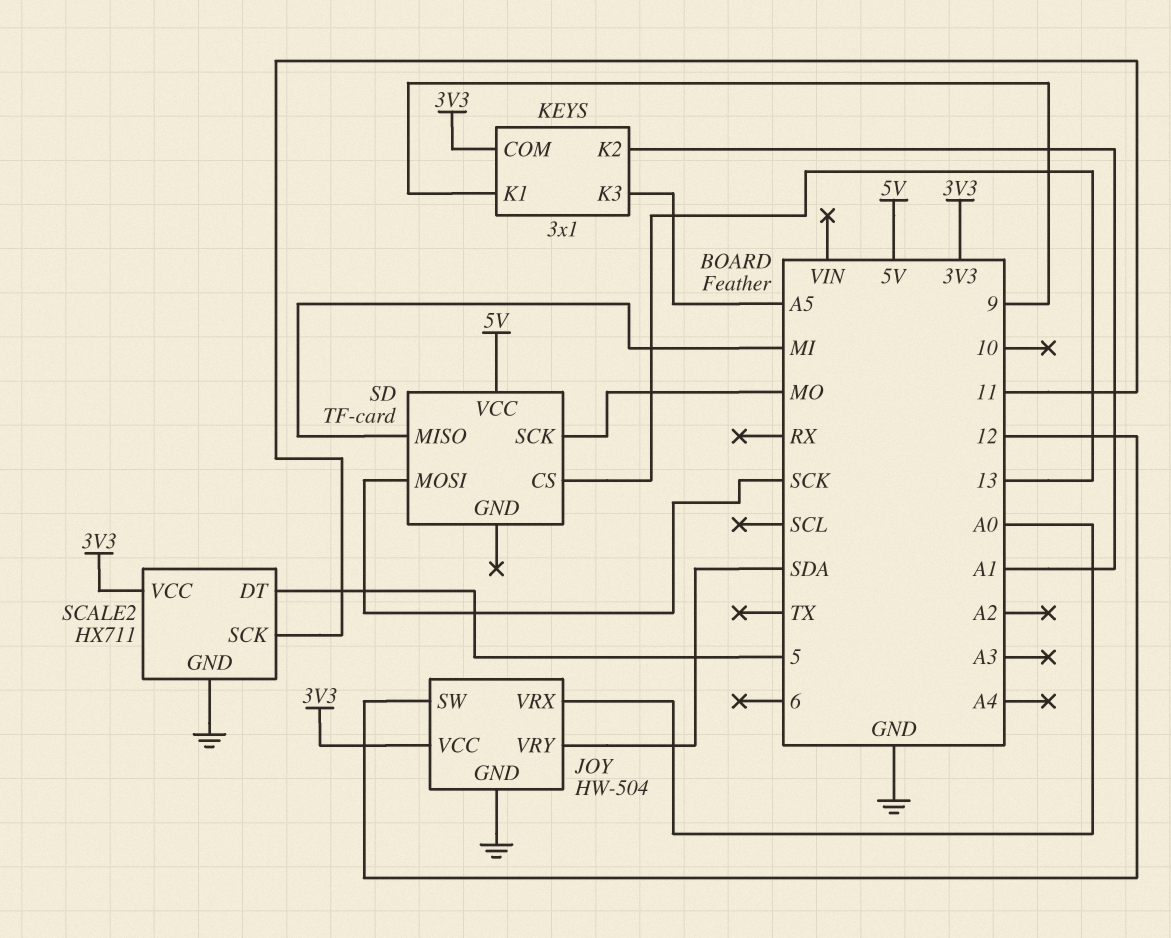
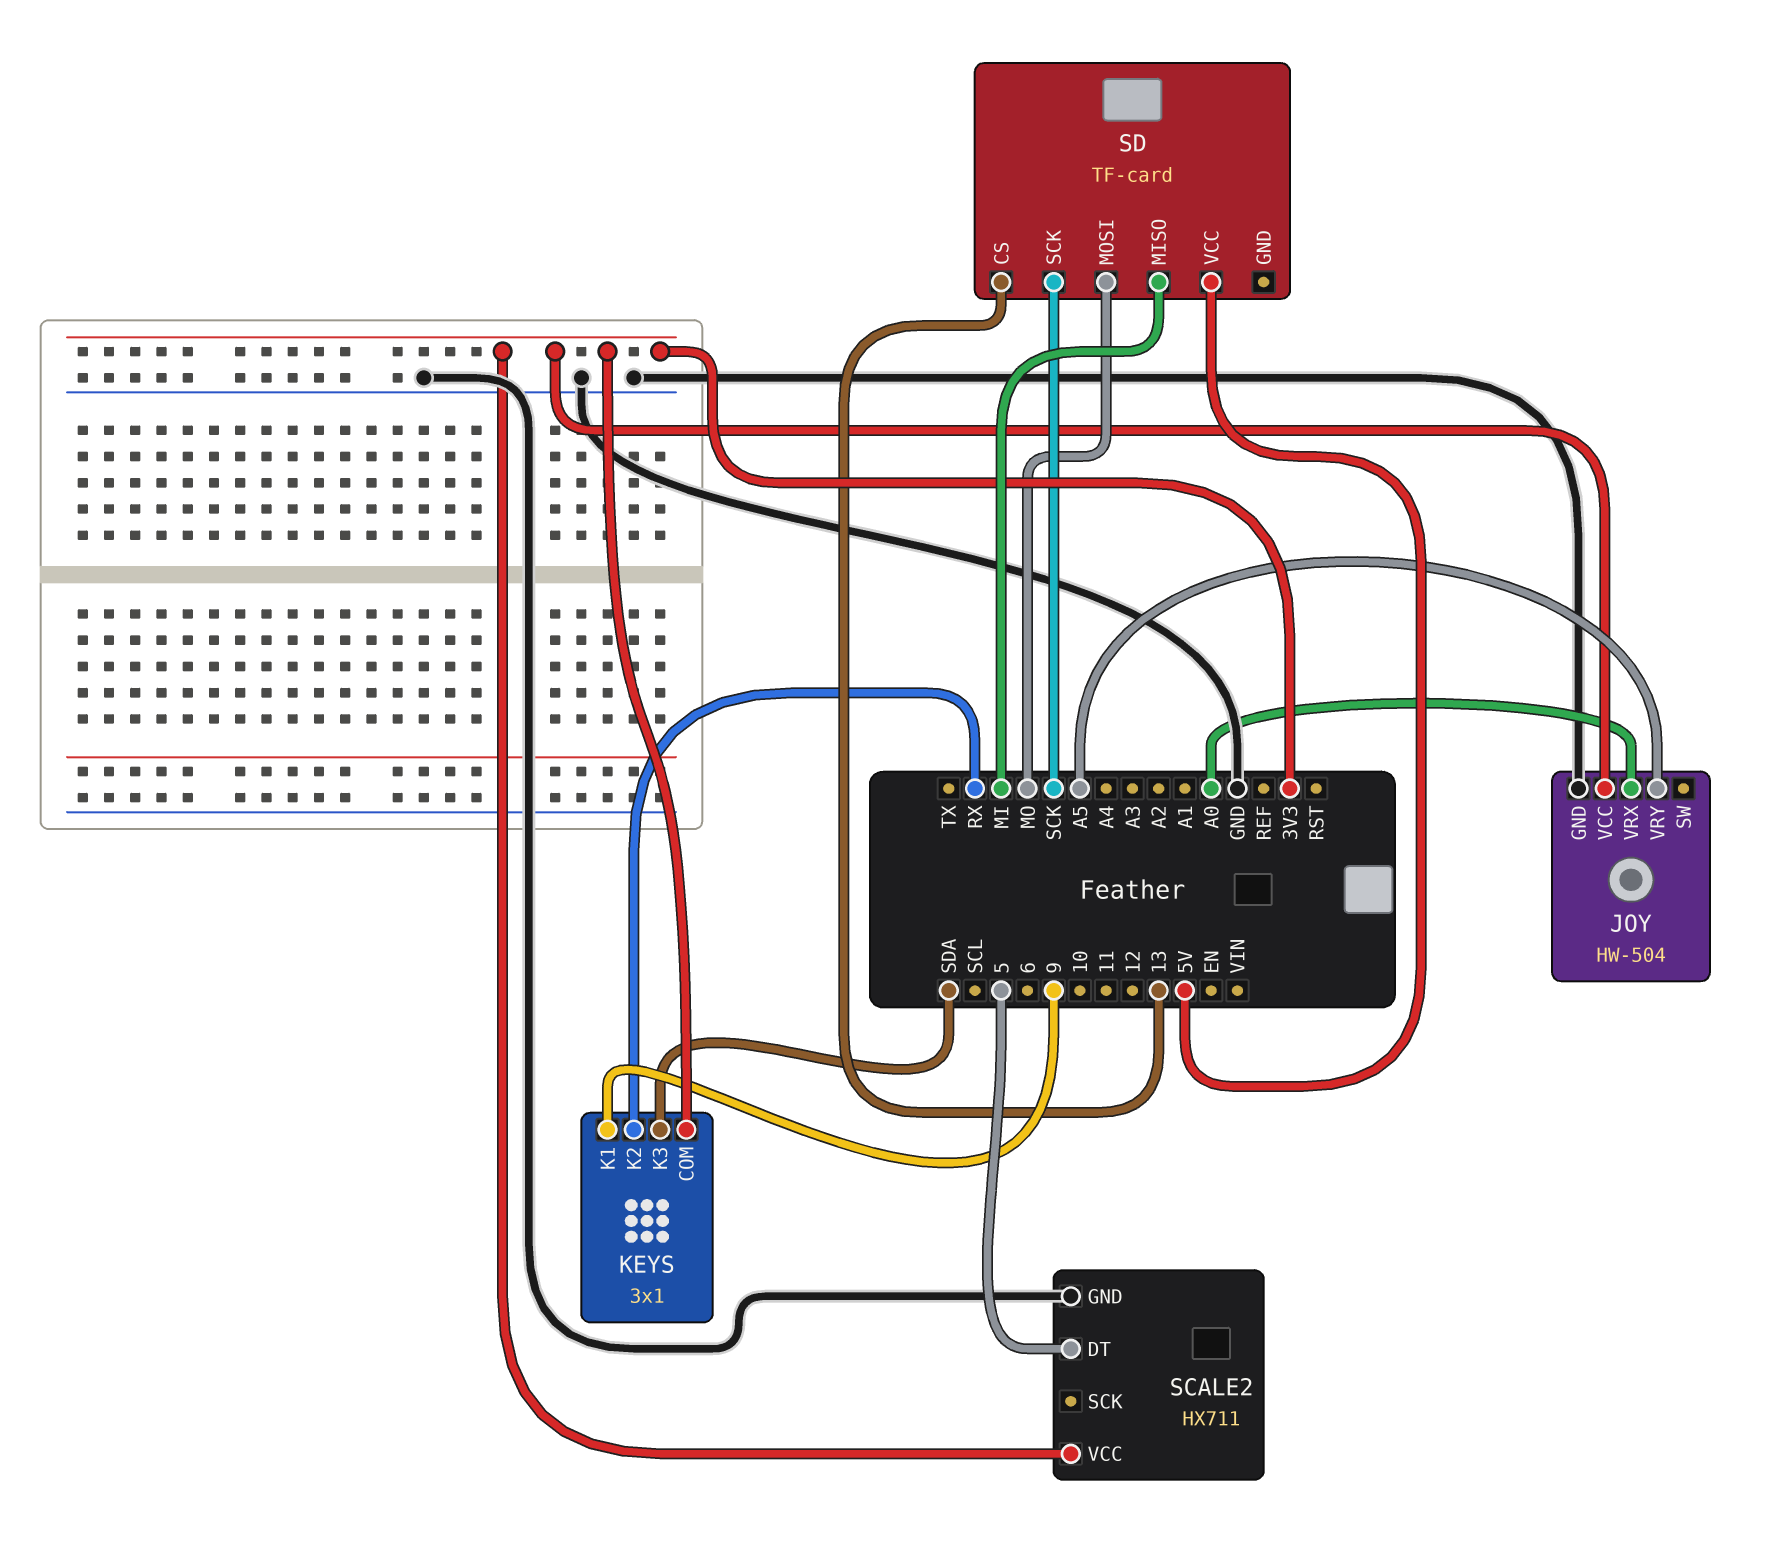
JOY pin SW: 12 -> none
JOY pin VRY: SDA -> A5
KEYS pin K2: A1 -> RX
KEYS pin K3: A5 -> SDA
SCALE2 pin SCK: 11 -> none
SD pin MOSI: SCK -> MO
SD pin SCK: MO -> SCK

